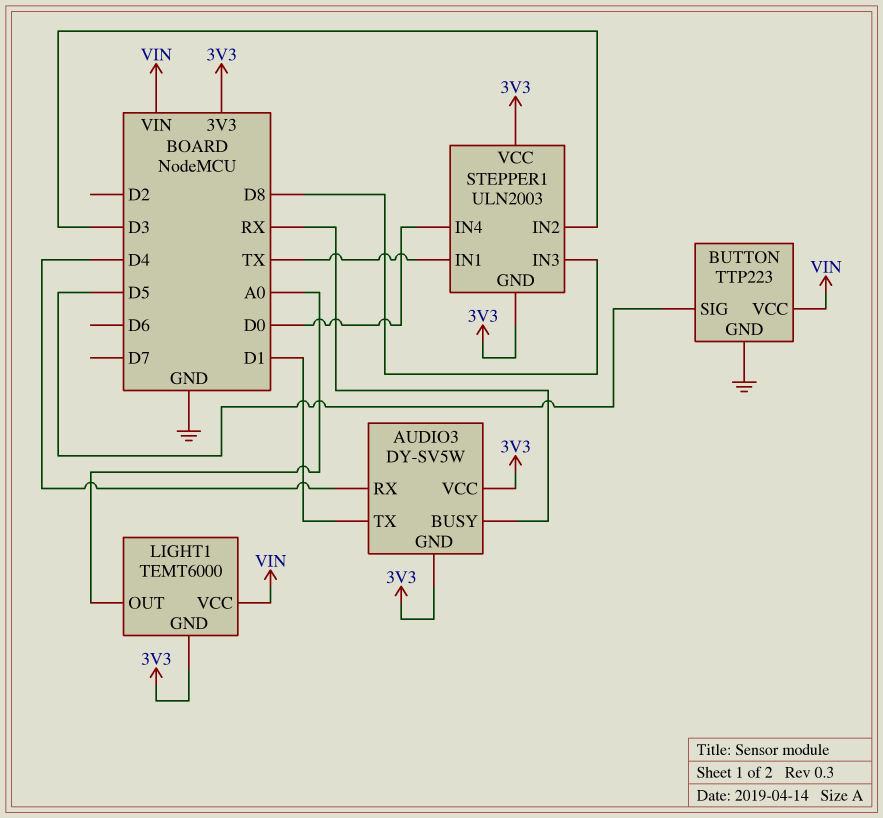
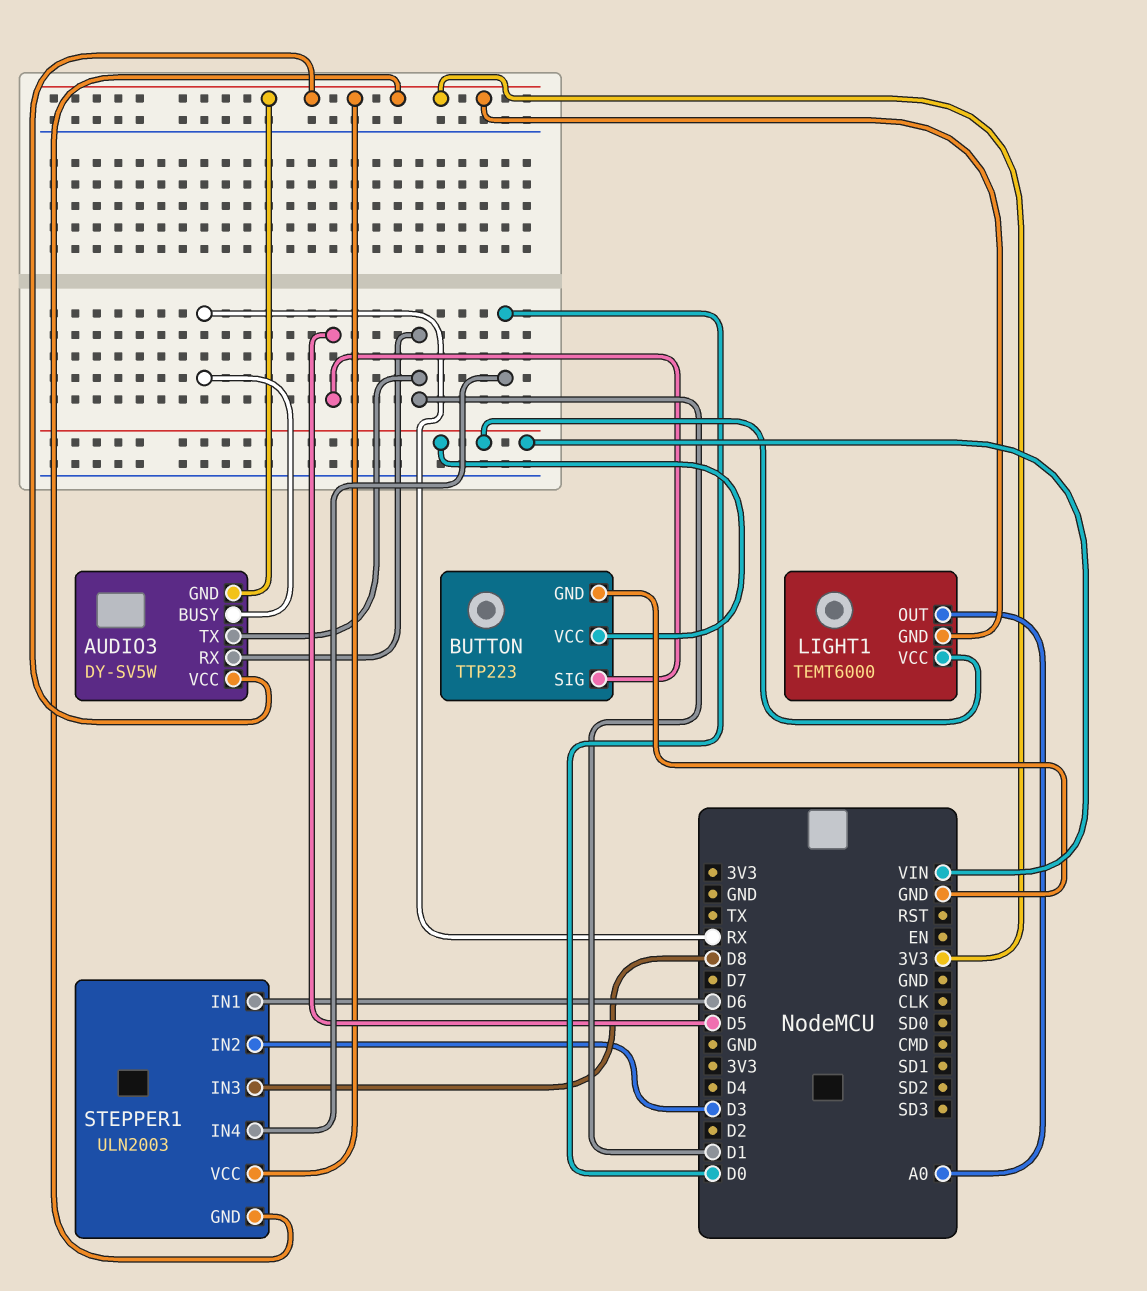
AUDIO3 pin RX: D4 -> D1
STEPPER1 pin IN1: TX -> D6

